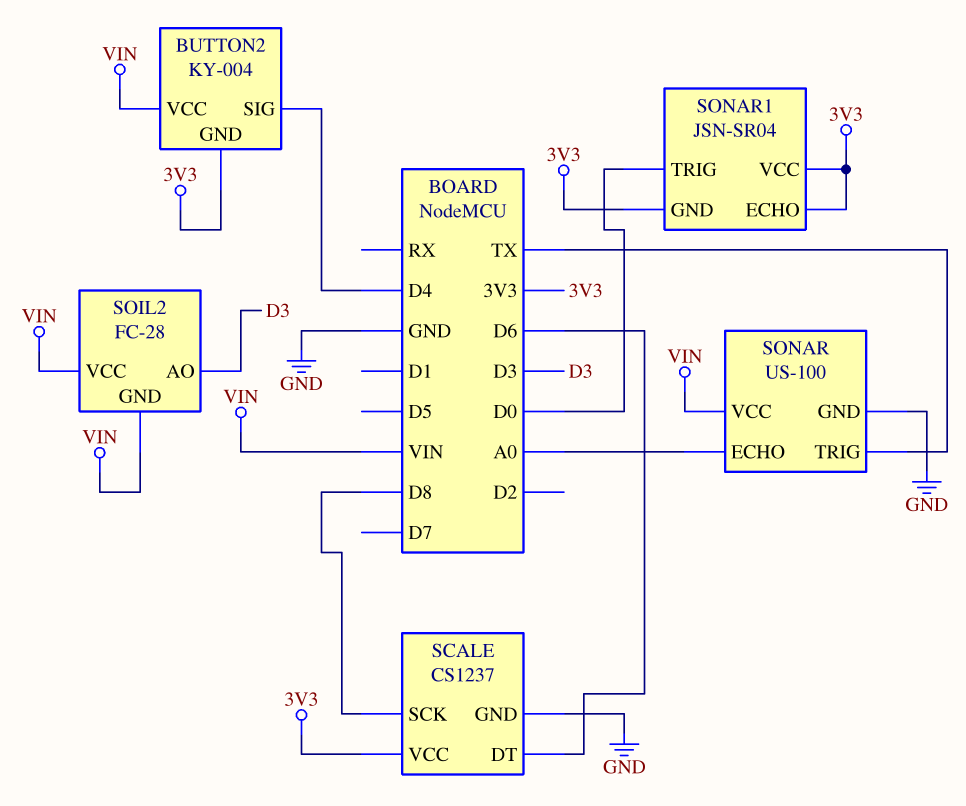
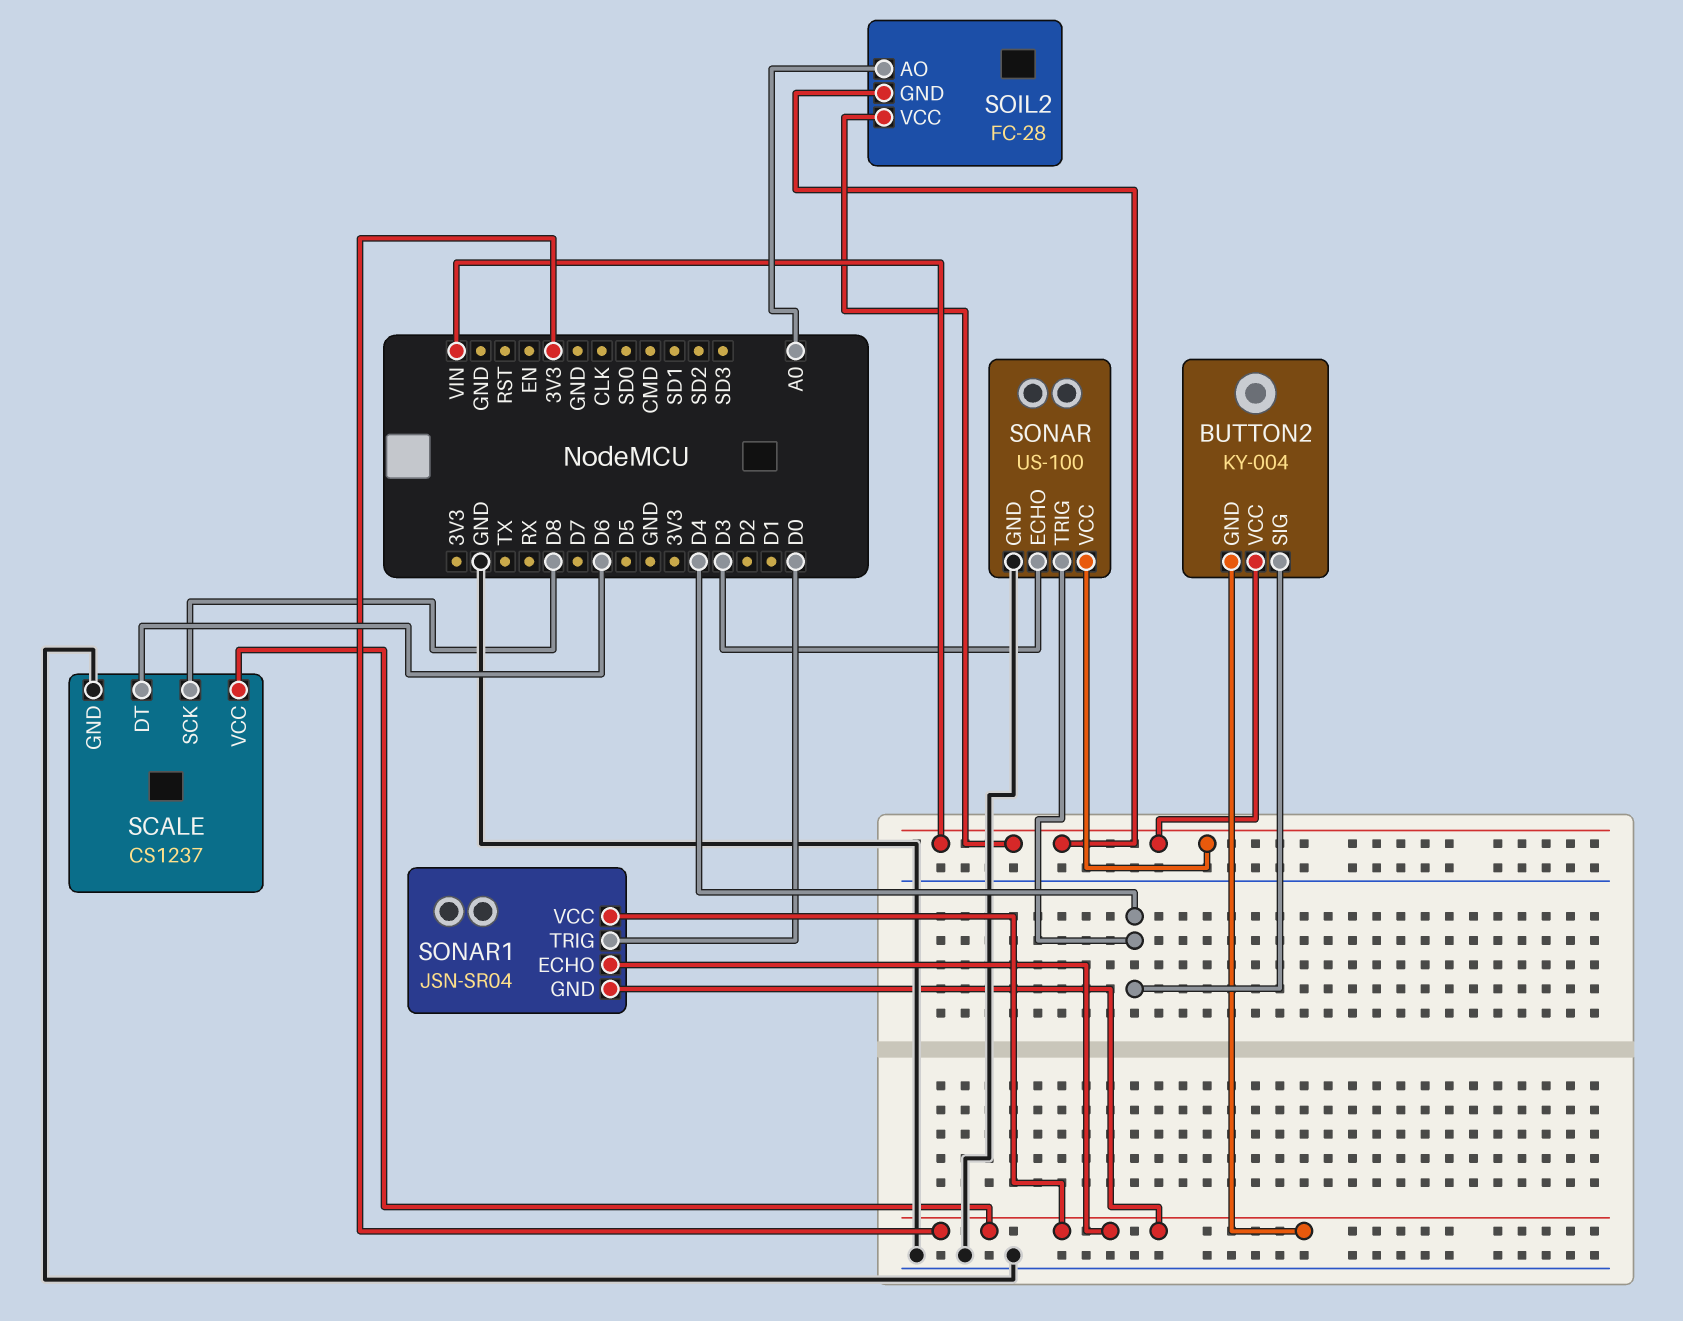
SOIL2 pin AO: D3 -> A0
SONAR pin ECHO: A0 -> D3
SONAR pin TRIG: TX -> D4

